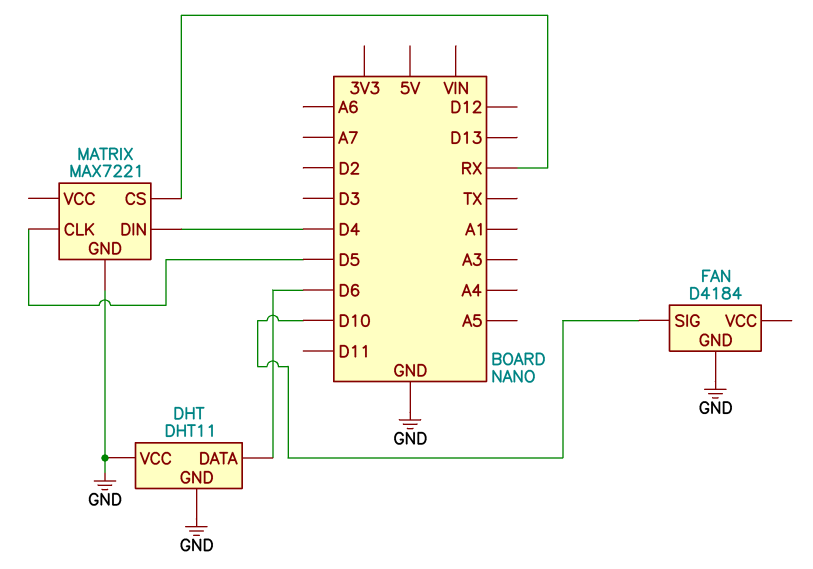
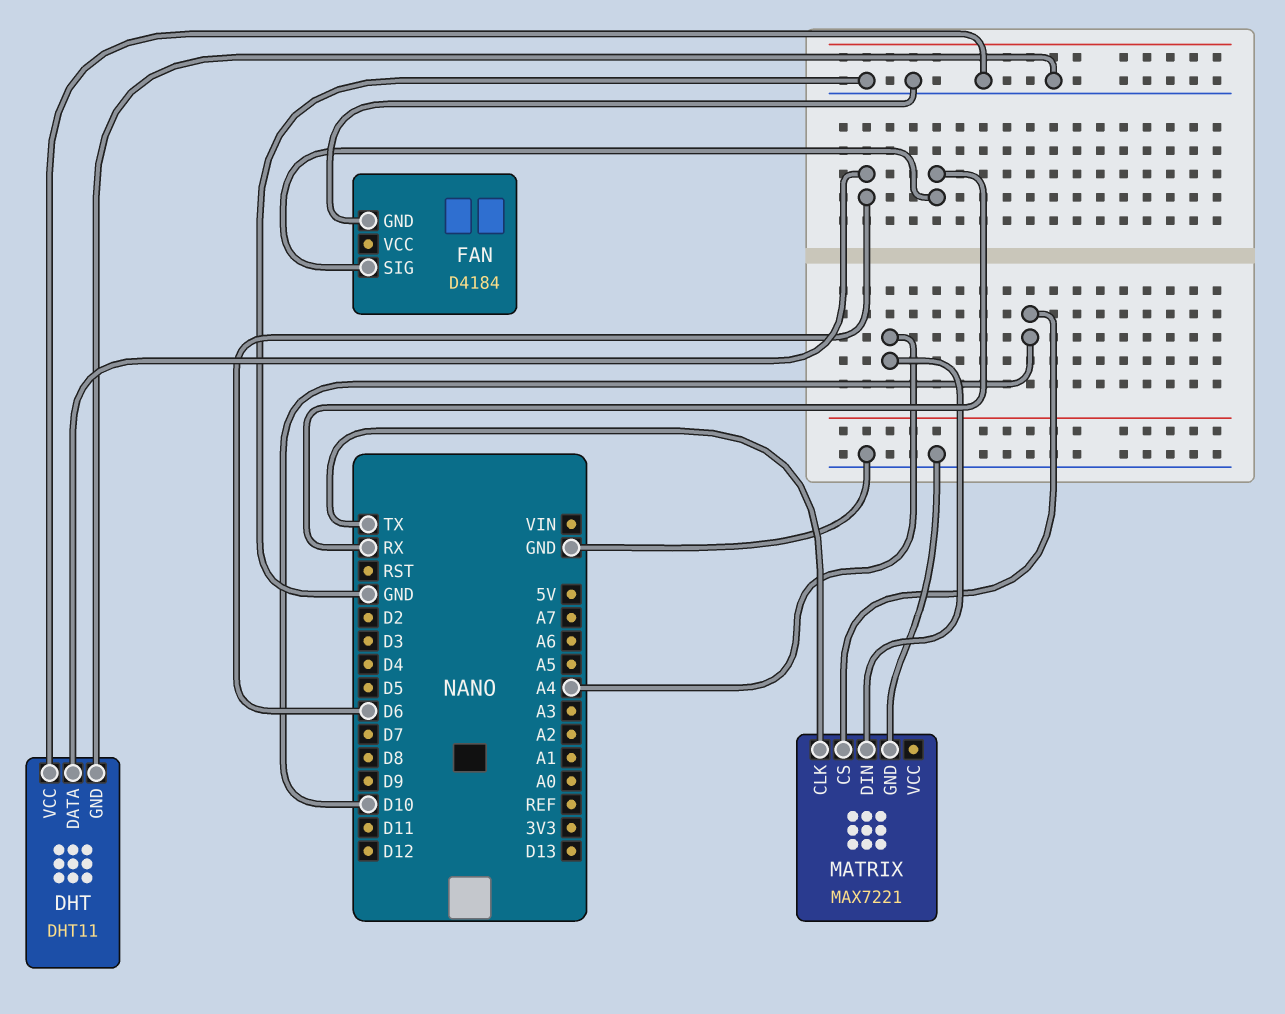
FAN pin SIG: D10 -> RX
MATRIX pin CLK: D5 -> TX
MATRIX pin CS: RX -> D10
MATRIX pin DIN: D4 -> A4

